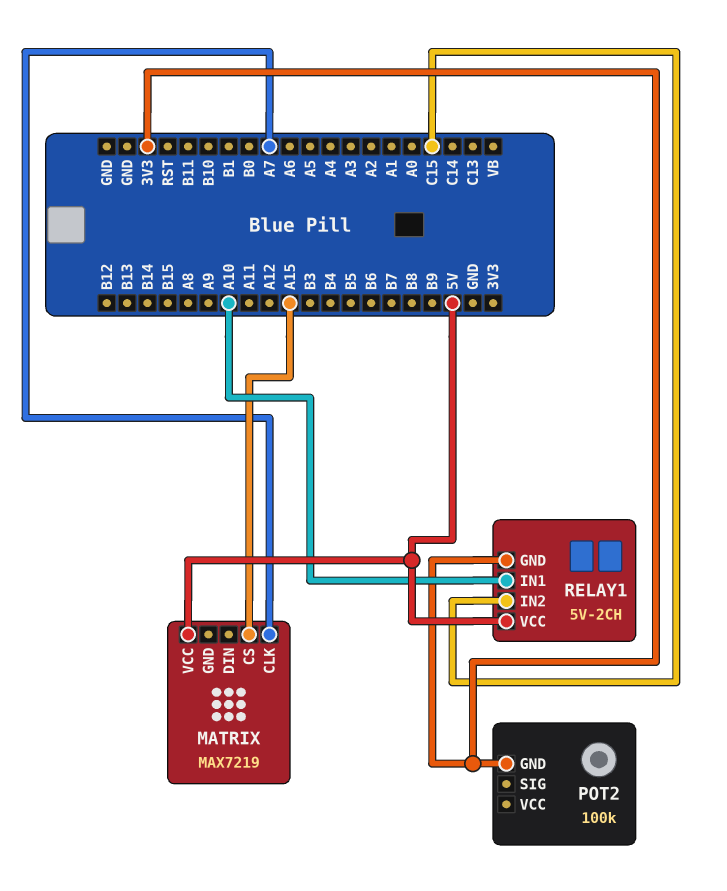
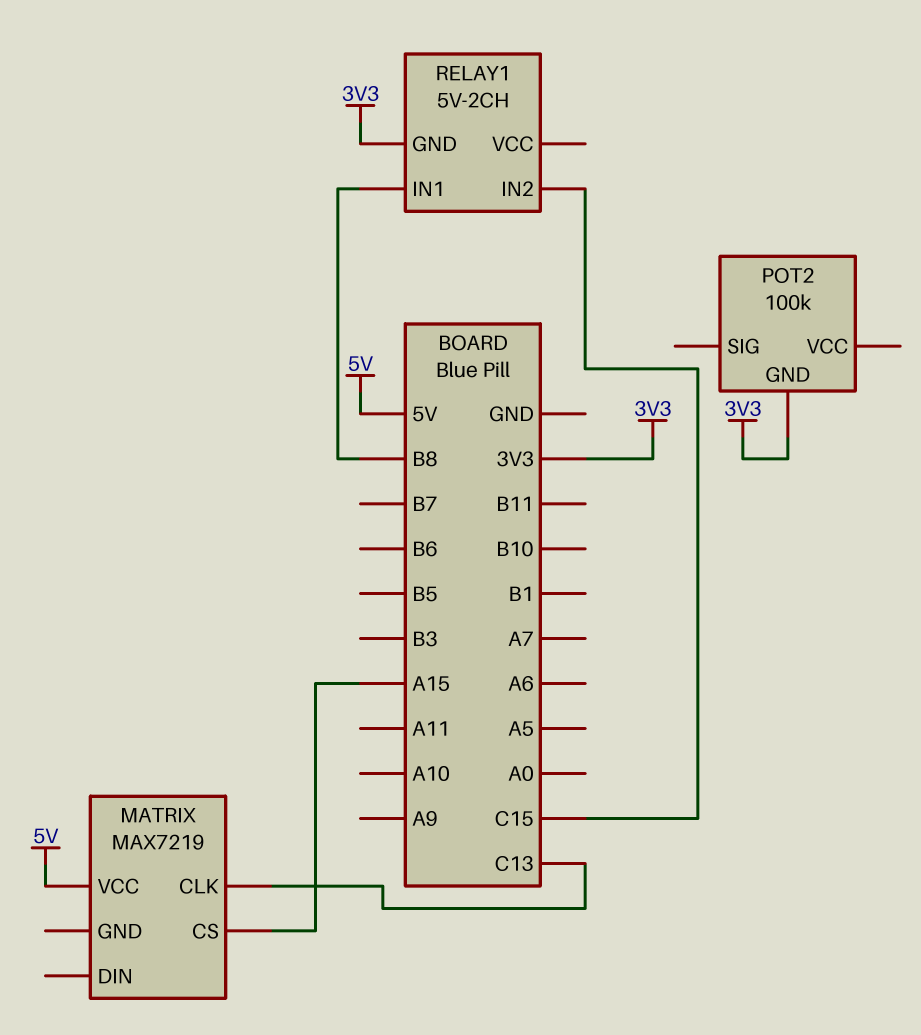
MATRIX pin CLK: A7 -> C13
RELAY1 pin IN1: A10 -> B8
RELAY1 pin VCC: 5V -> none

